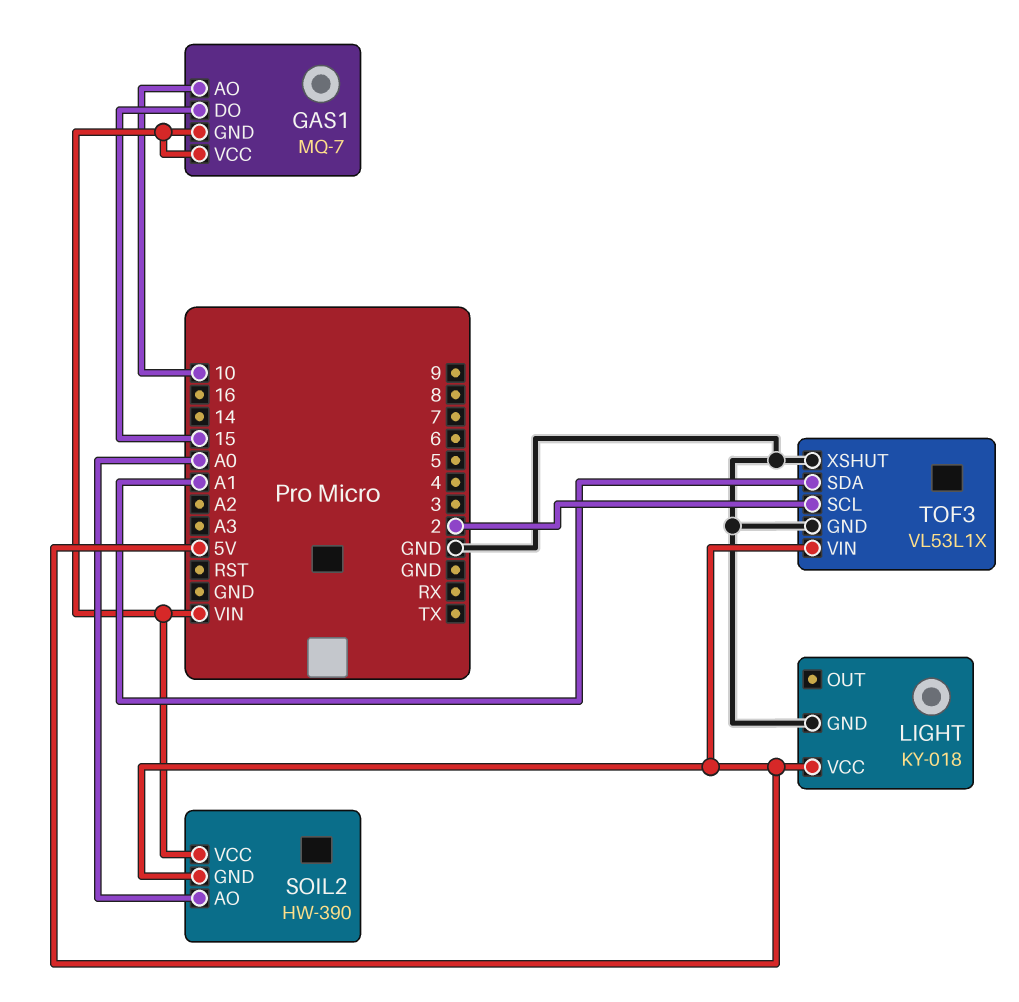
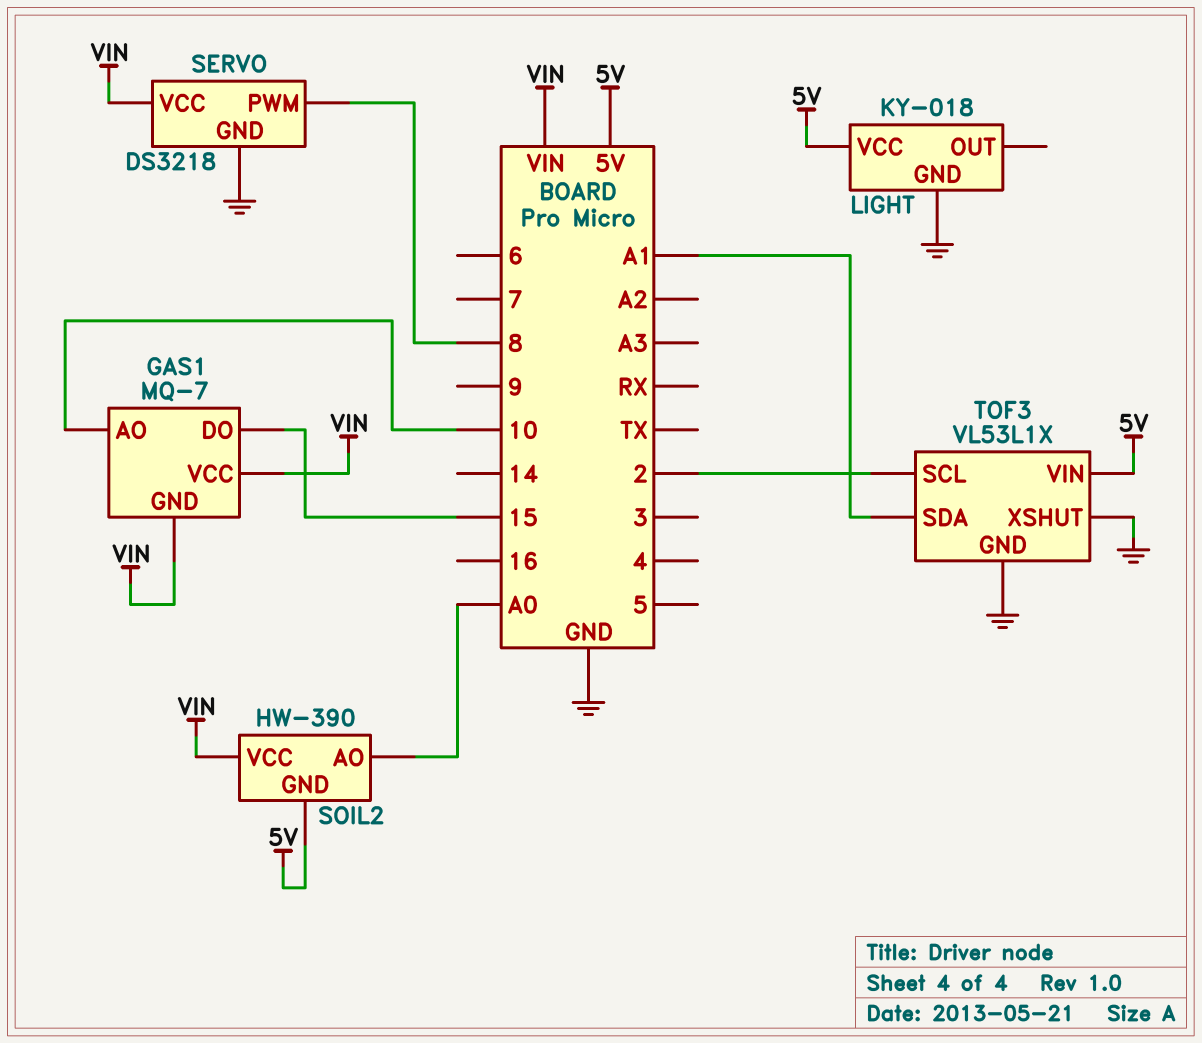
SERVO: none -> DS3218
SERVO pin GND: none -> GND
SERVO pin PWM: none -> 8
SERVO pin VCC: none -> VIN

